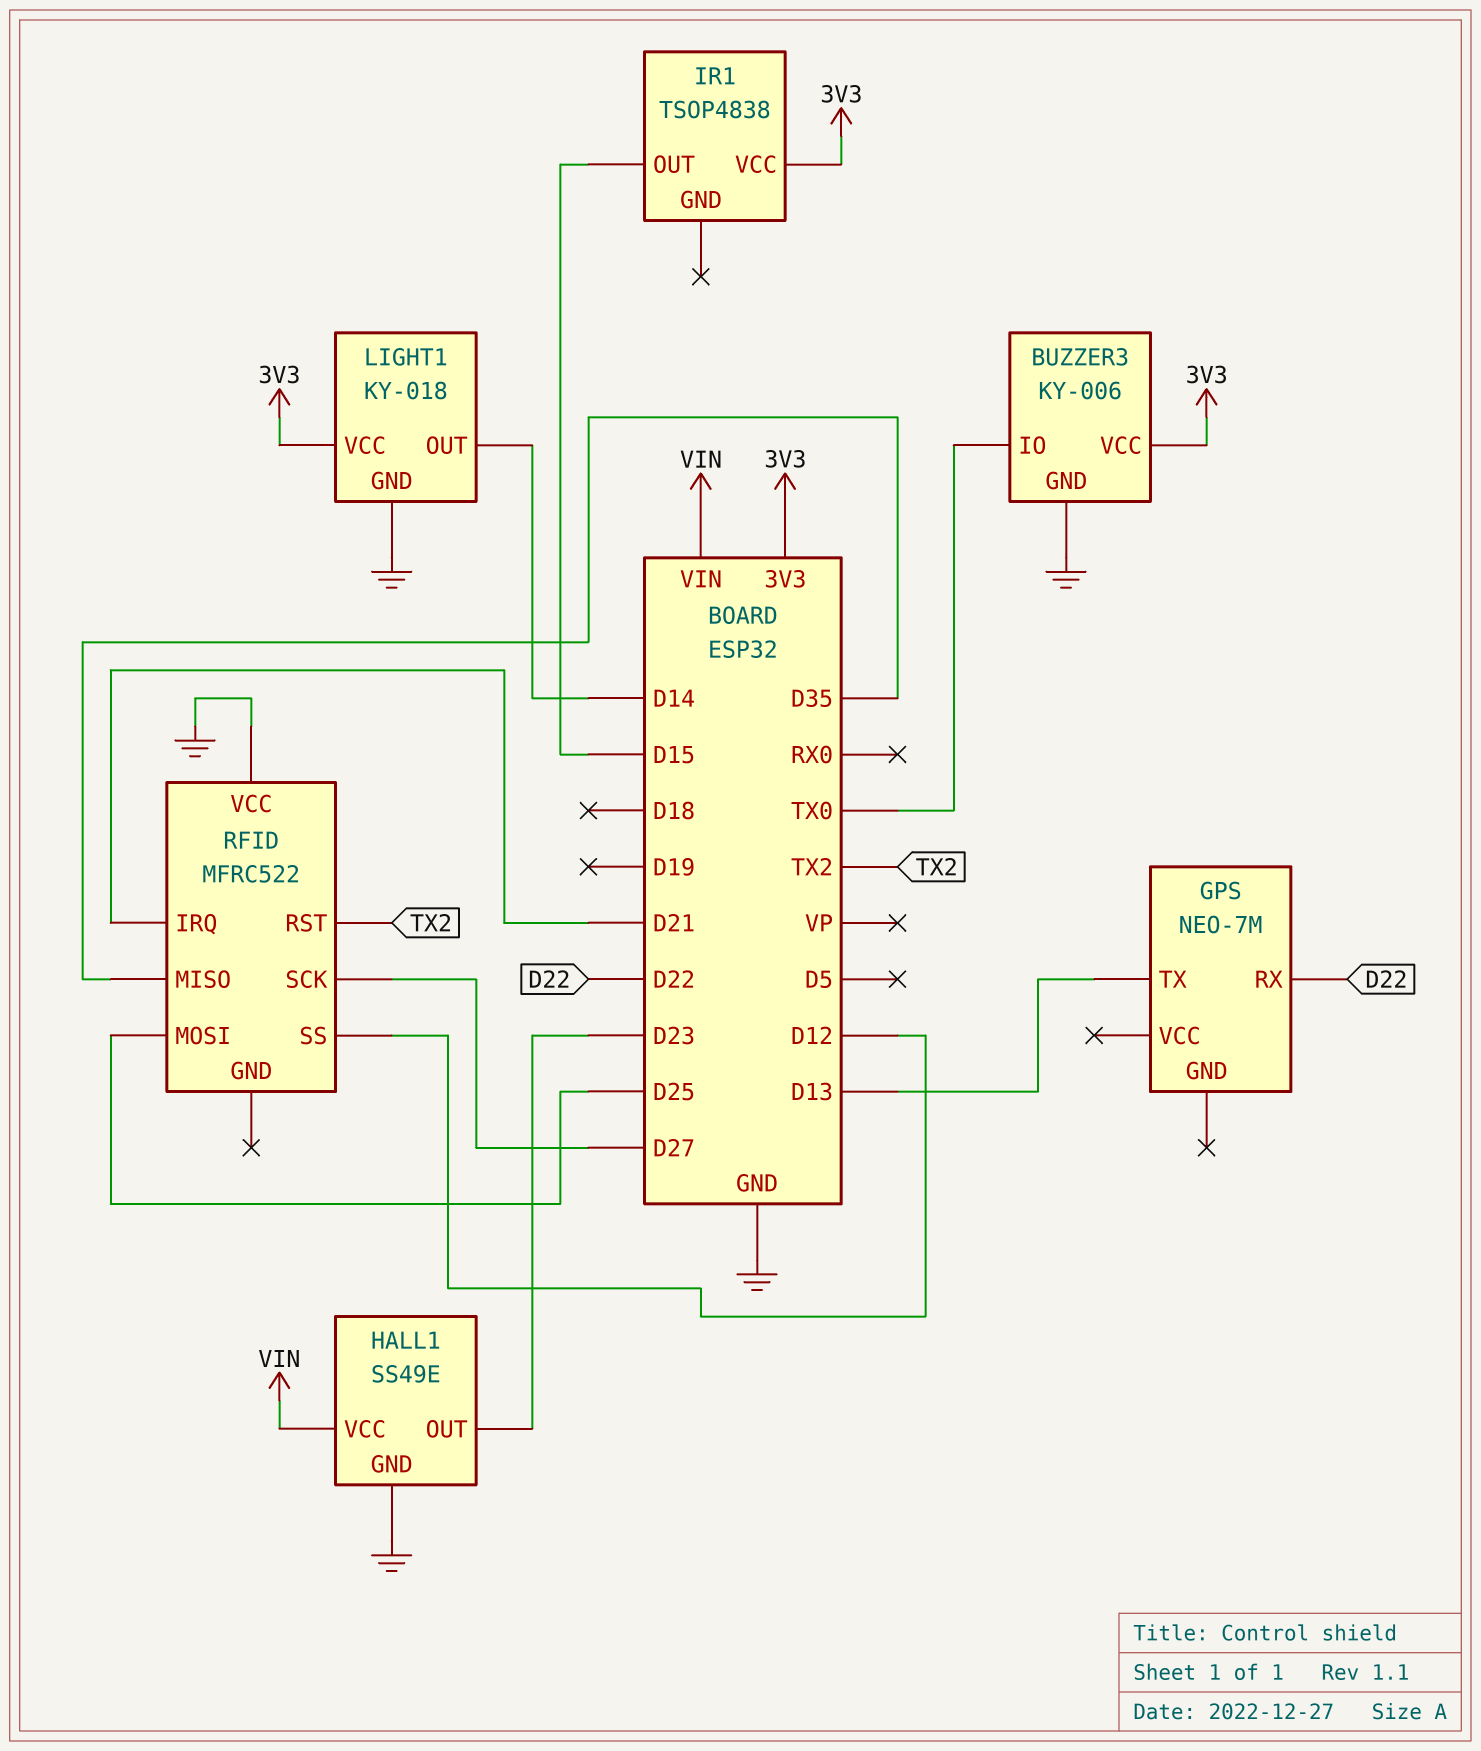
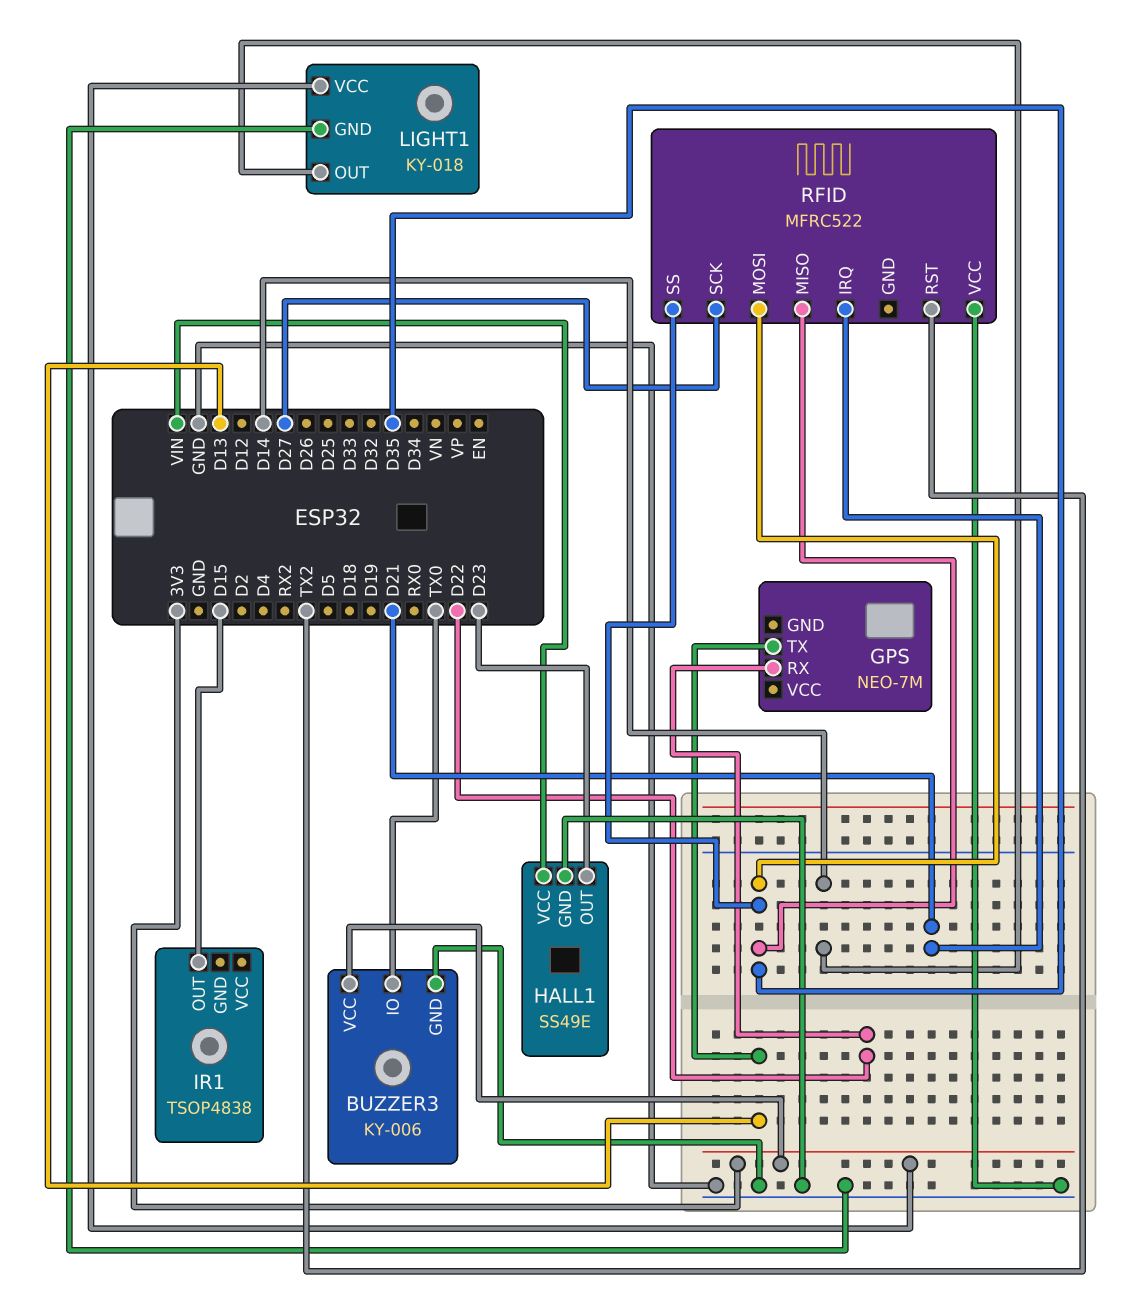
IR1 pin VCC: 3V3 -> none
RFID pin MOSI: D25 -> D35
RFID pin SS: D12 -> D35

